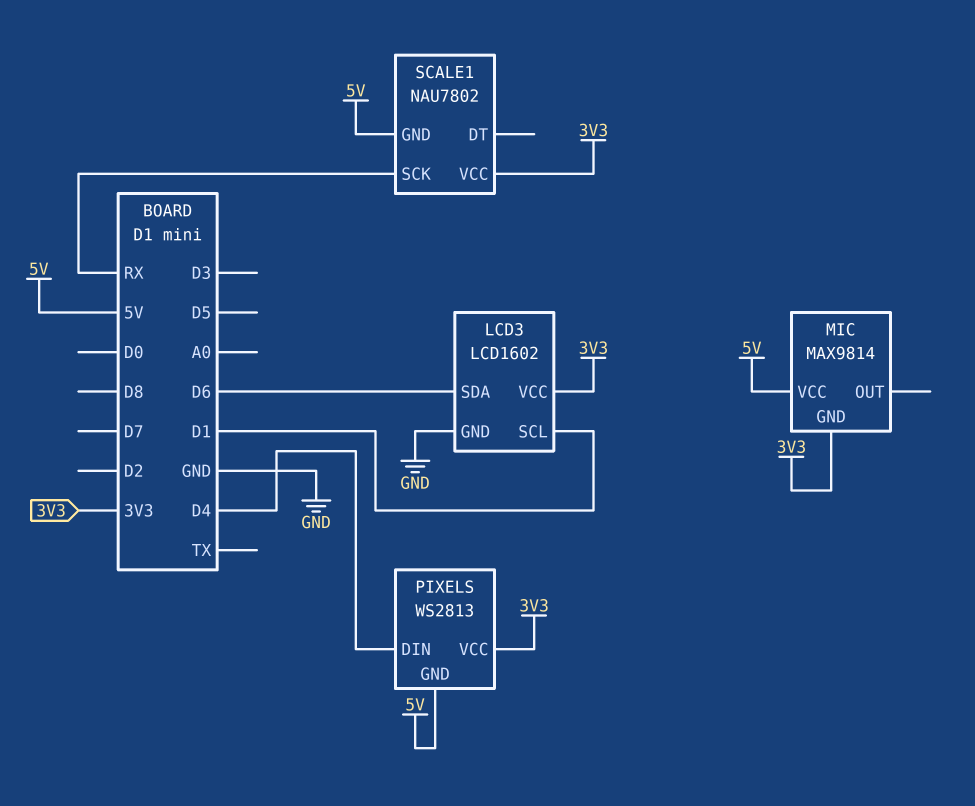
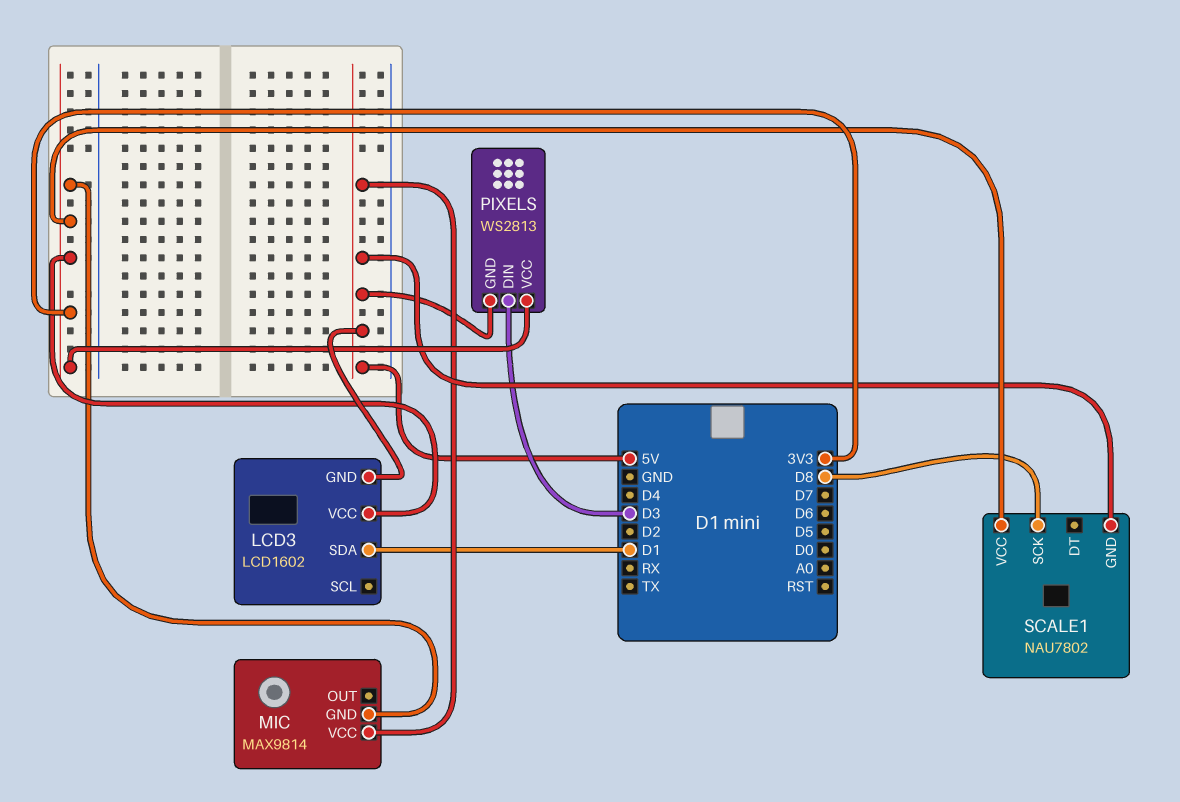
LCD3 pin GND: GND -> 5V
LCD3 pin SCL: D1 -> none
LCD3 pin SDA: D6 -> D1
PIXELS pin DIN: D4 -> D3
SCALE1 pin SCK: RX -> D8

